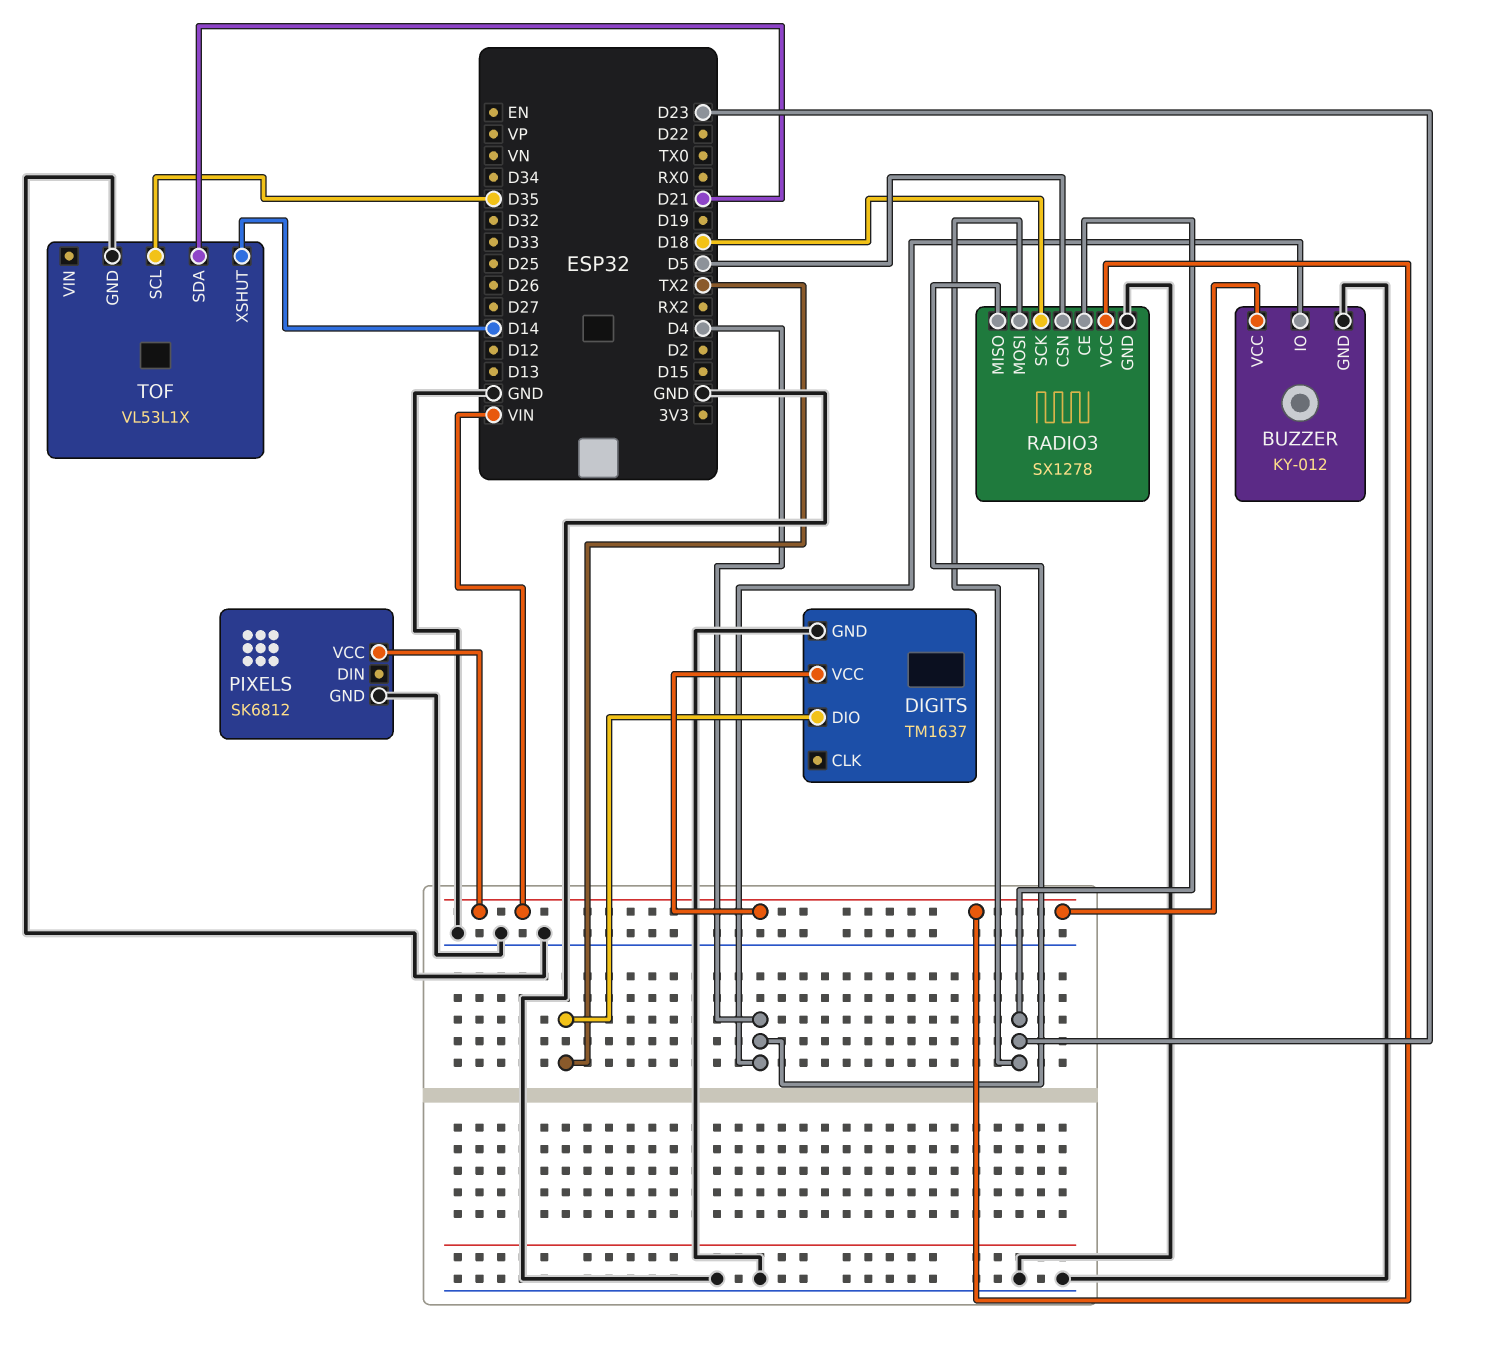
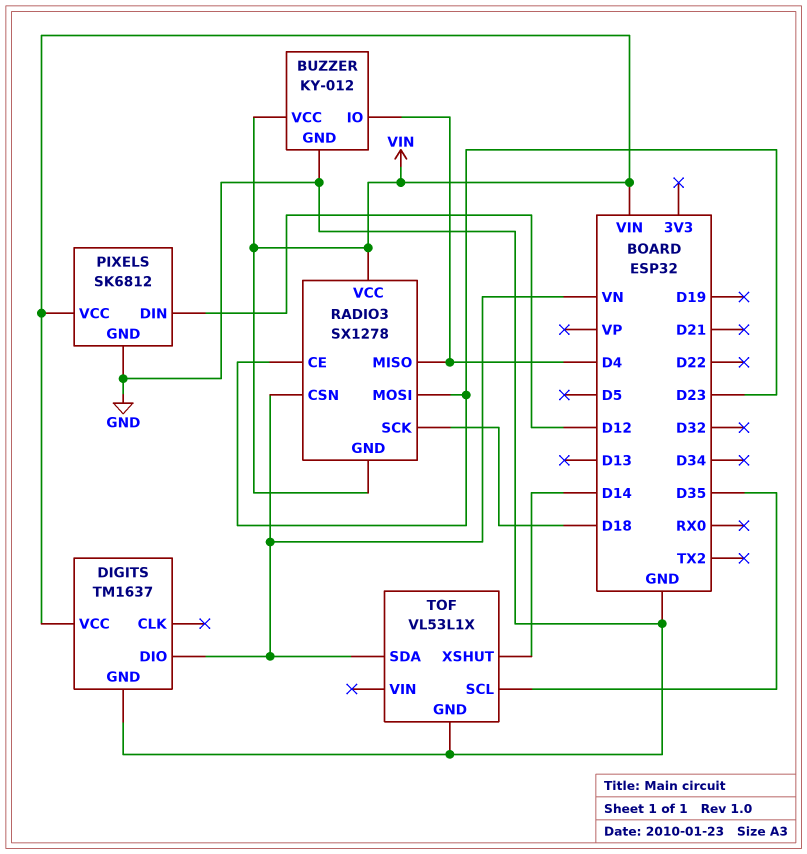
DIGITS pin DIO: TX2 -> VN
PIXELS pin DIN: none -> D12
RADIO3 pin CSN: D5 -> VN
RADIO3 pin GND: GND -> VIN
TOF pin SDA: D21 -> VN

